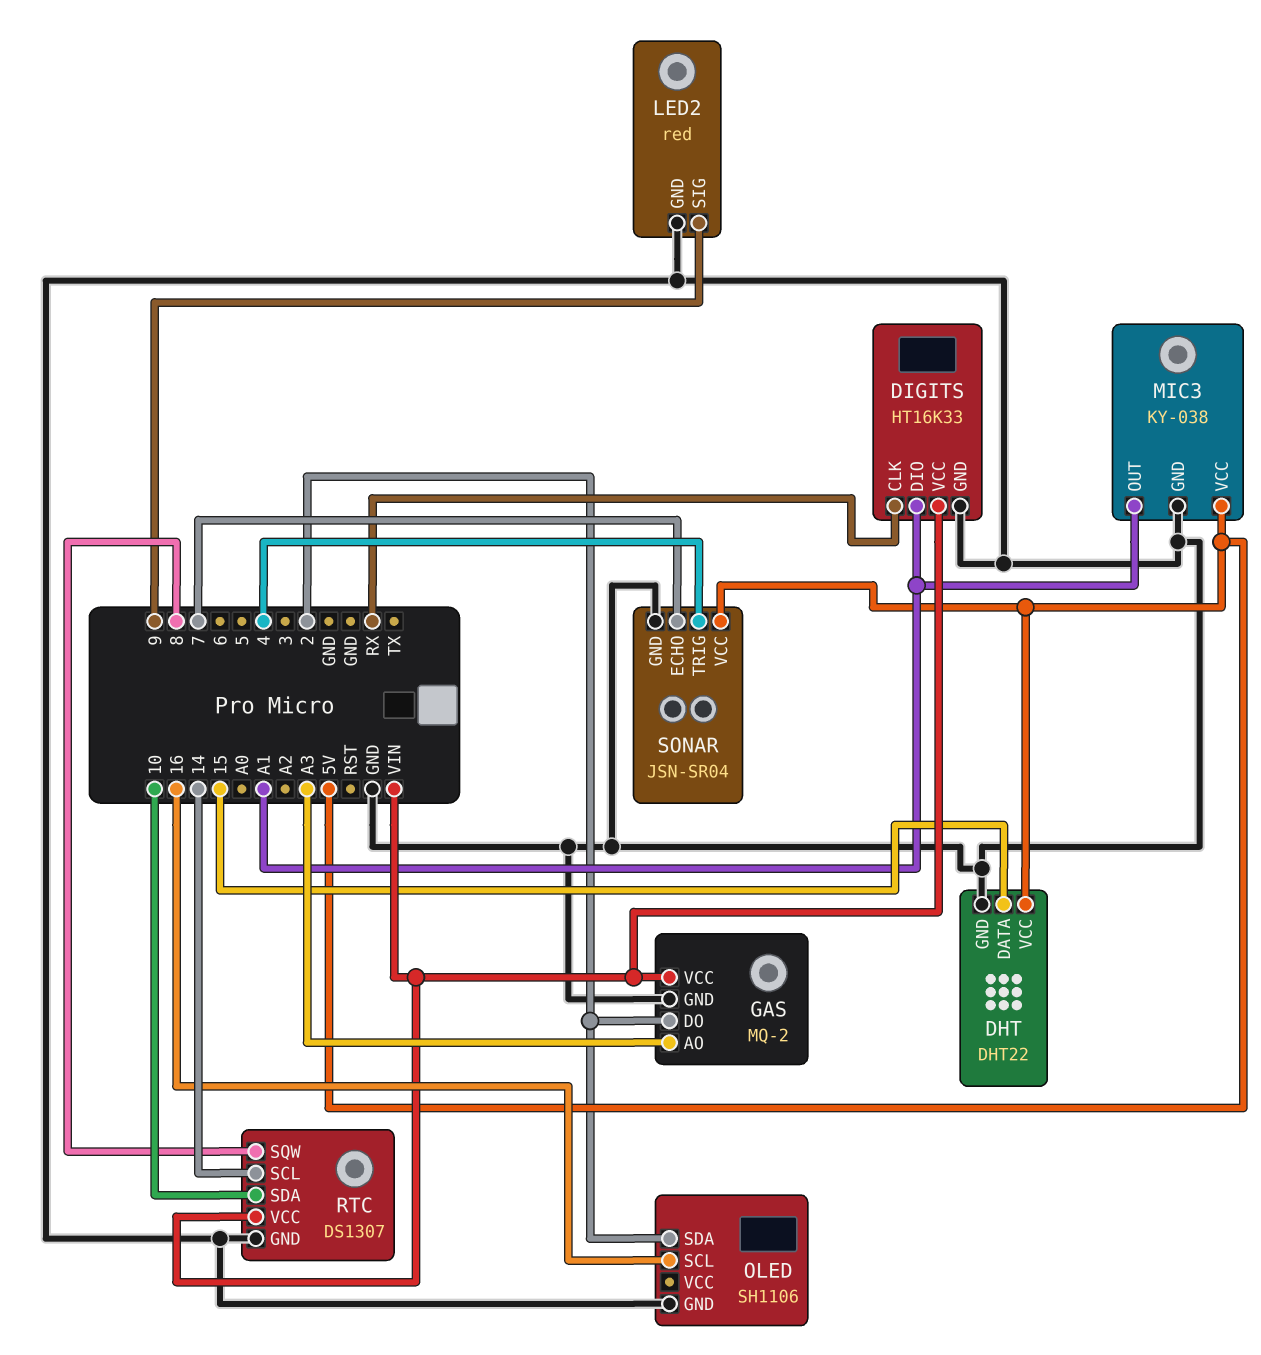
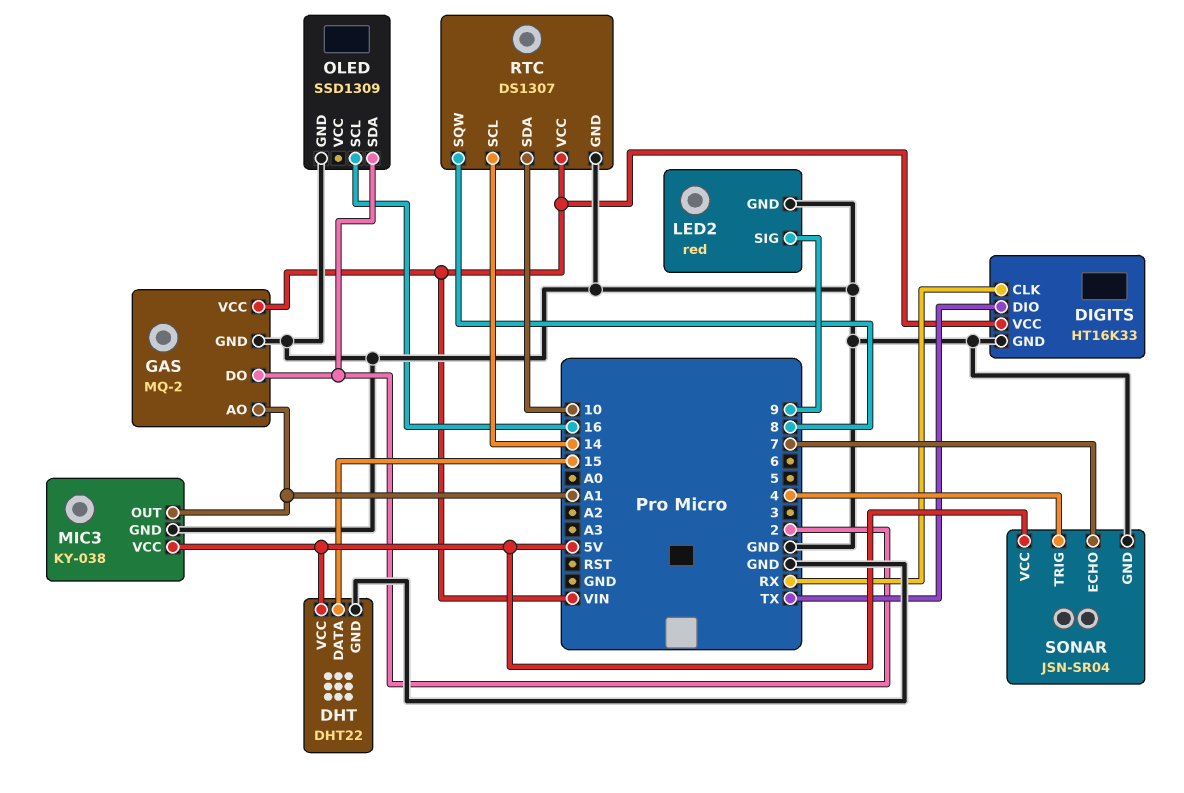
DIGITS pin DIO: A1 -> TX
GAS pin AO: A3 -> A1
OLED: SH1106 -> SSD1309

